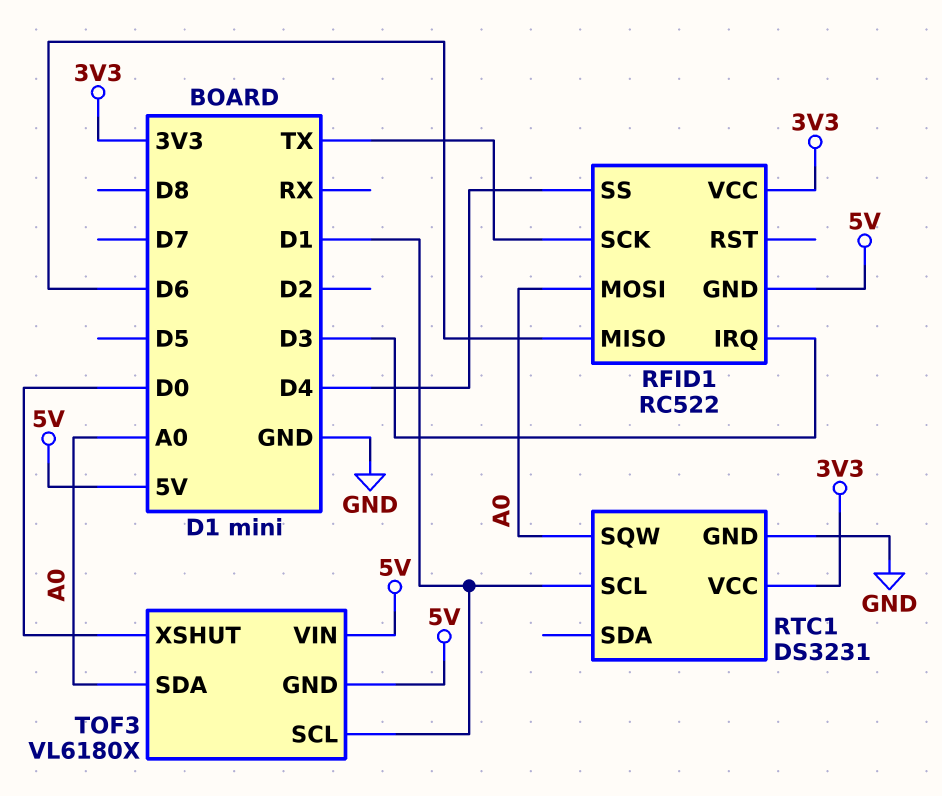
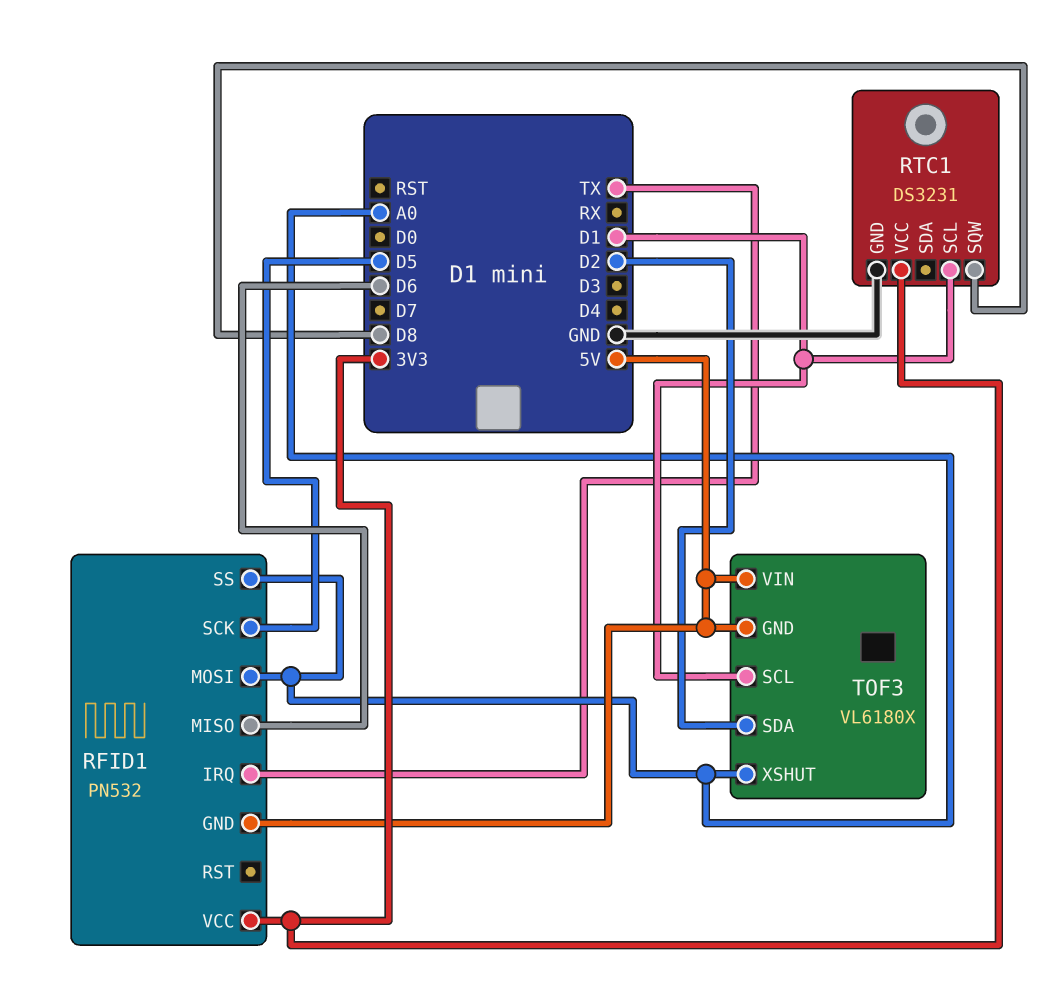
RFID1: RC522 -> PN532
RFID1 pin IRQ: D3 -> TX
RFID1 pin SCK: TX -> D5
RFID1 pin SS: D4 -> A0
RTC1 pin SQW: A0 -> D8
TOF3 pin SDA: A0 -> D2
TOF3 pin XSHUT: D0 -> A0

